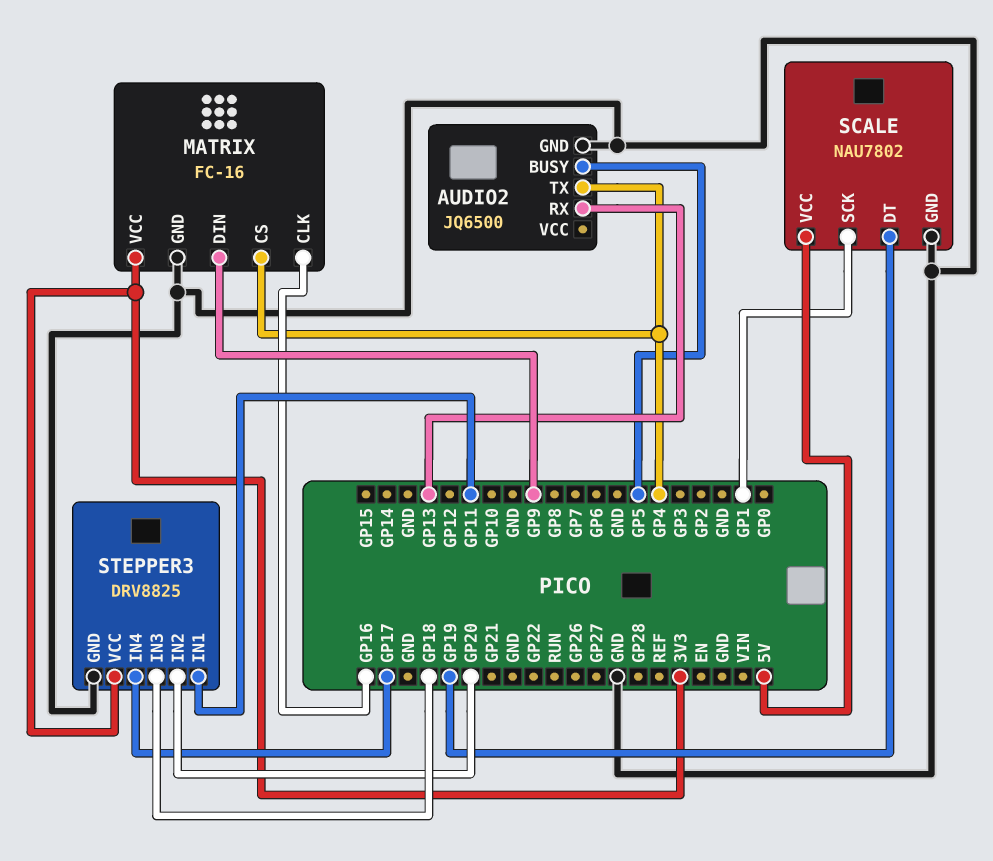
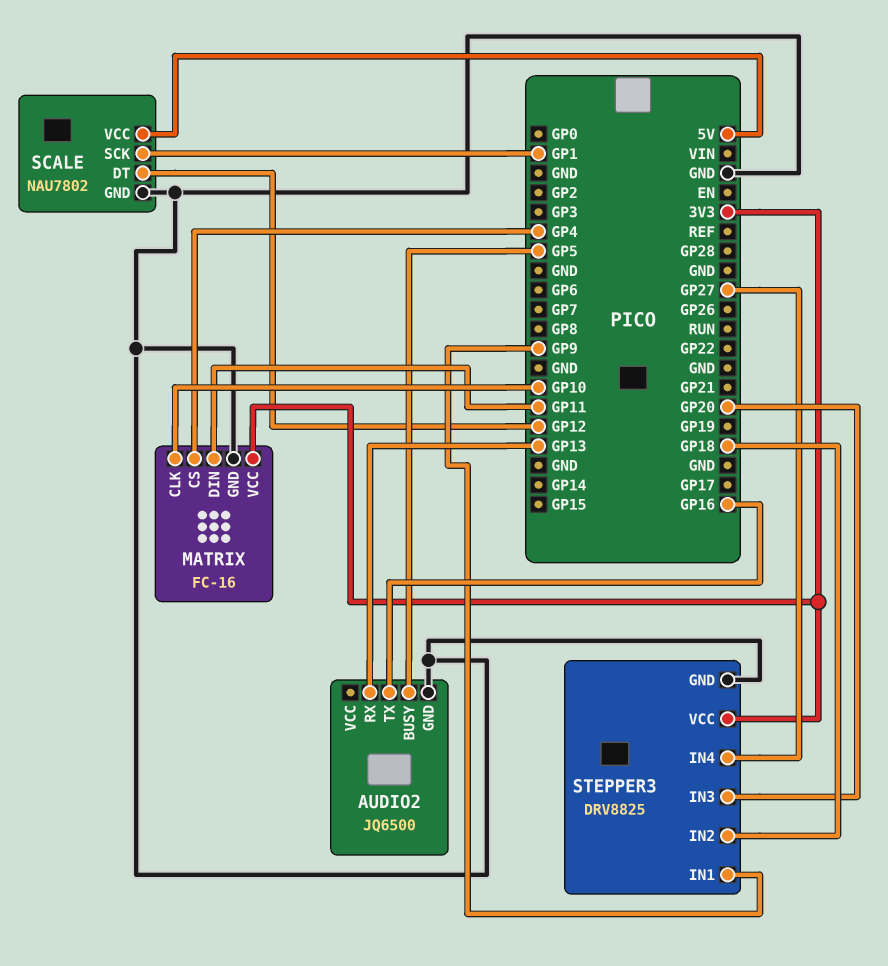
AUDIO2 pin TX: GP4 -> GP16
MATRIX pin CLK: GP16 -> GP10
MATRIX pin DIN: GP9 -> GP11
SCALE pin DT: GP19 -> GP12
STEPPER3 pin IN1: GP11 -> GP9
STEPPER3 pin IN2: GP20 -> GP18
STEPPER3 pin IN3: GP18 -> GP20
STEPPER3 pin IN4: GP17 -> GP27

